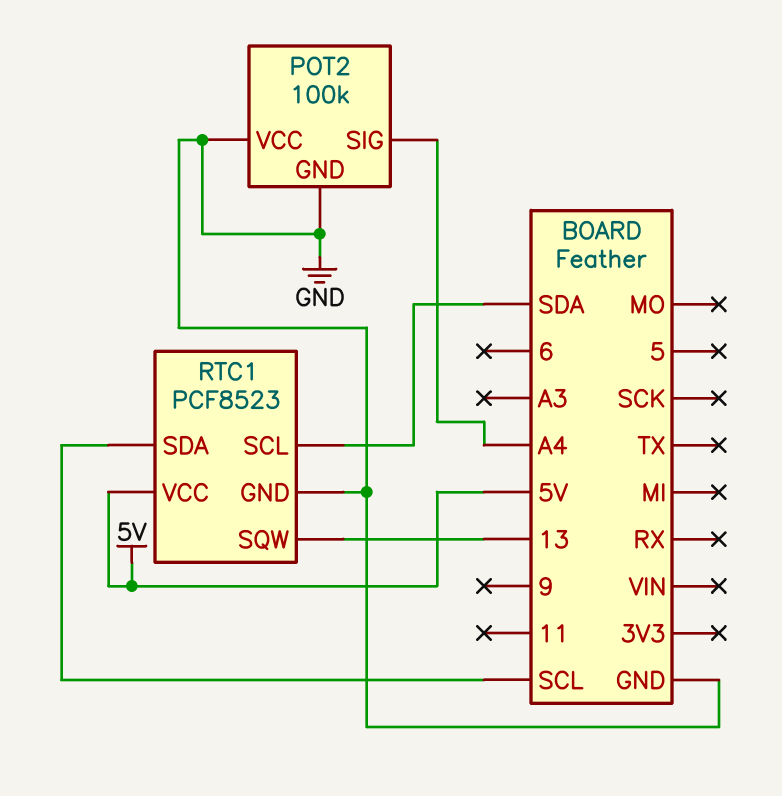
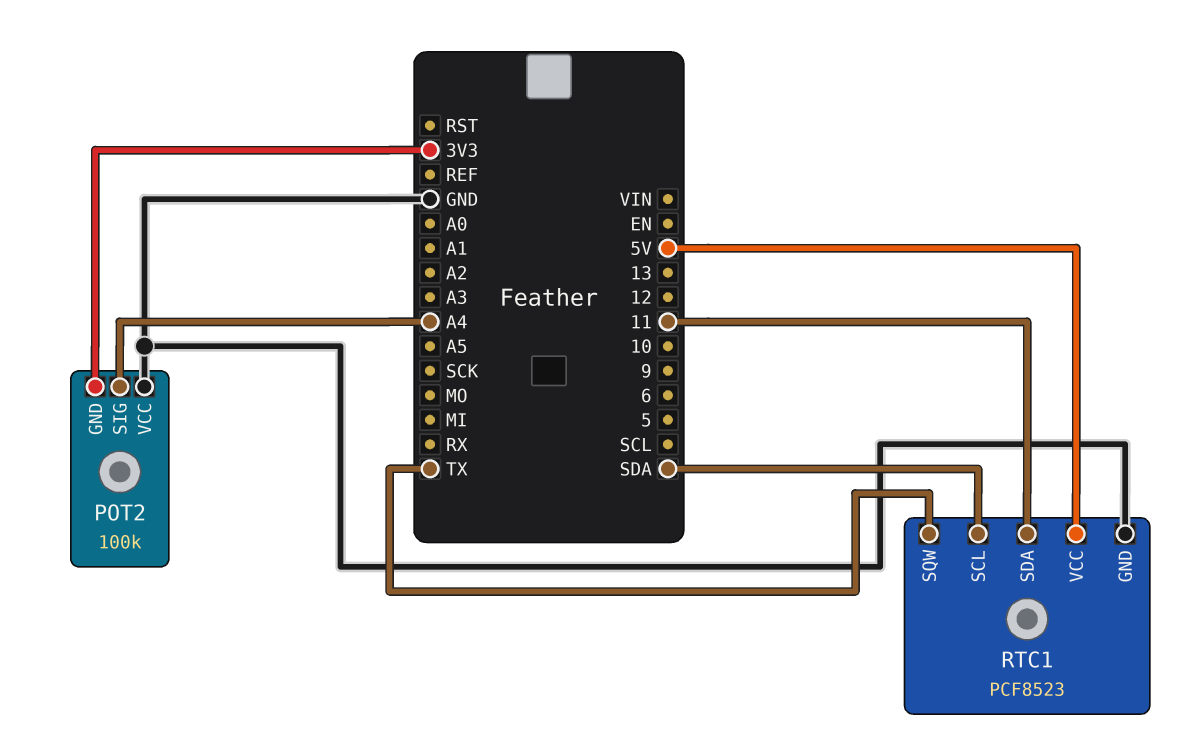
POT2 pin GND: GND -> 3V3
RTC1 pin SDA: SCL -> 11
RTC1 pin SQW: 13 -> TX

